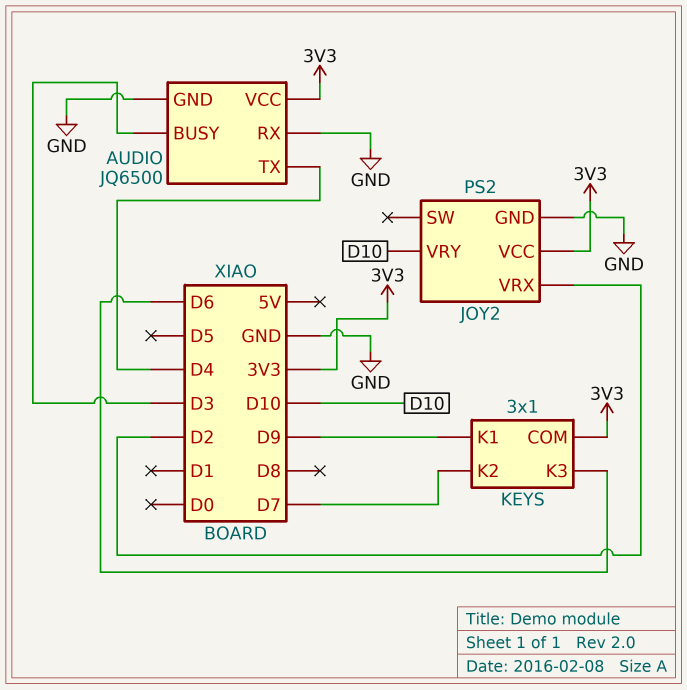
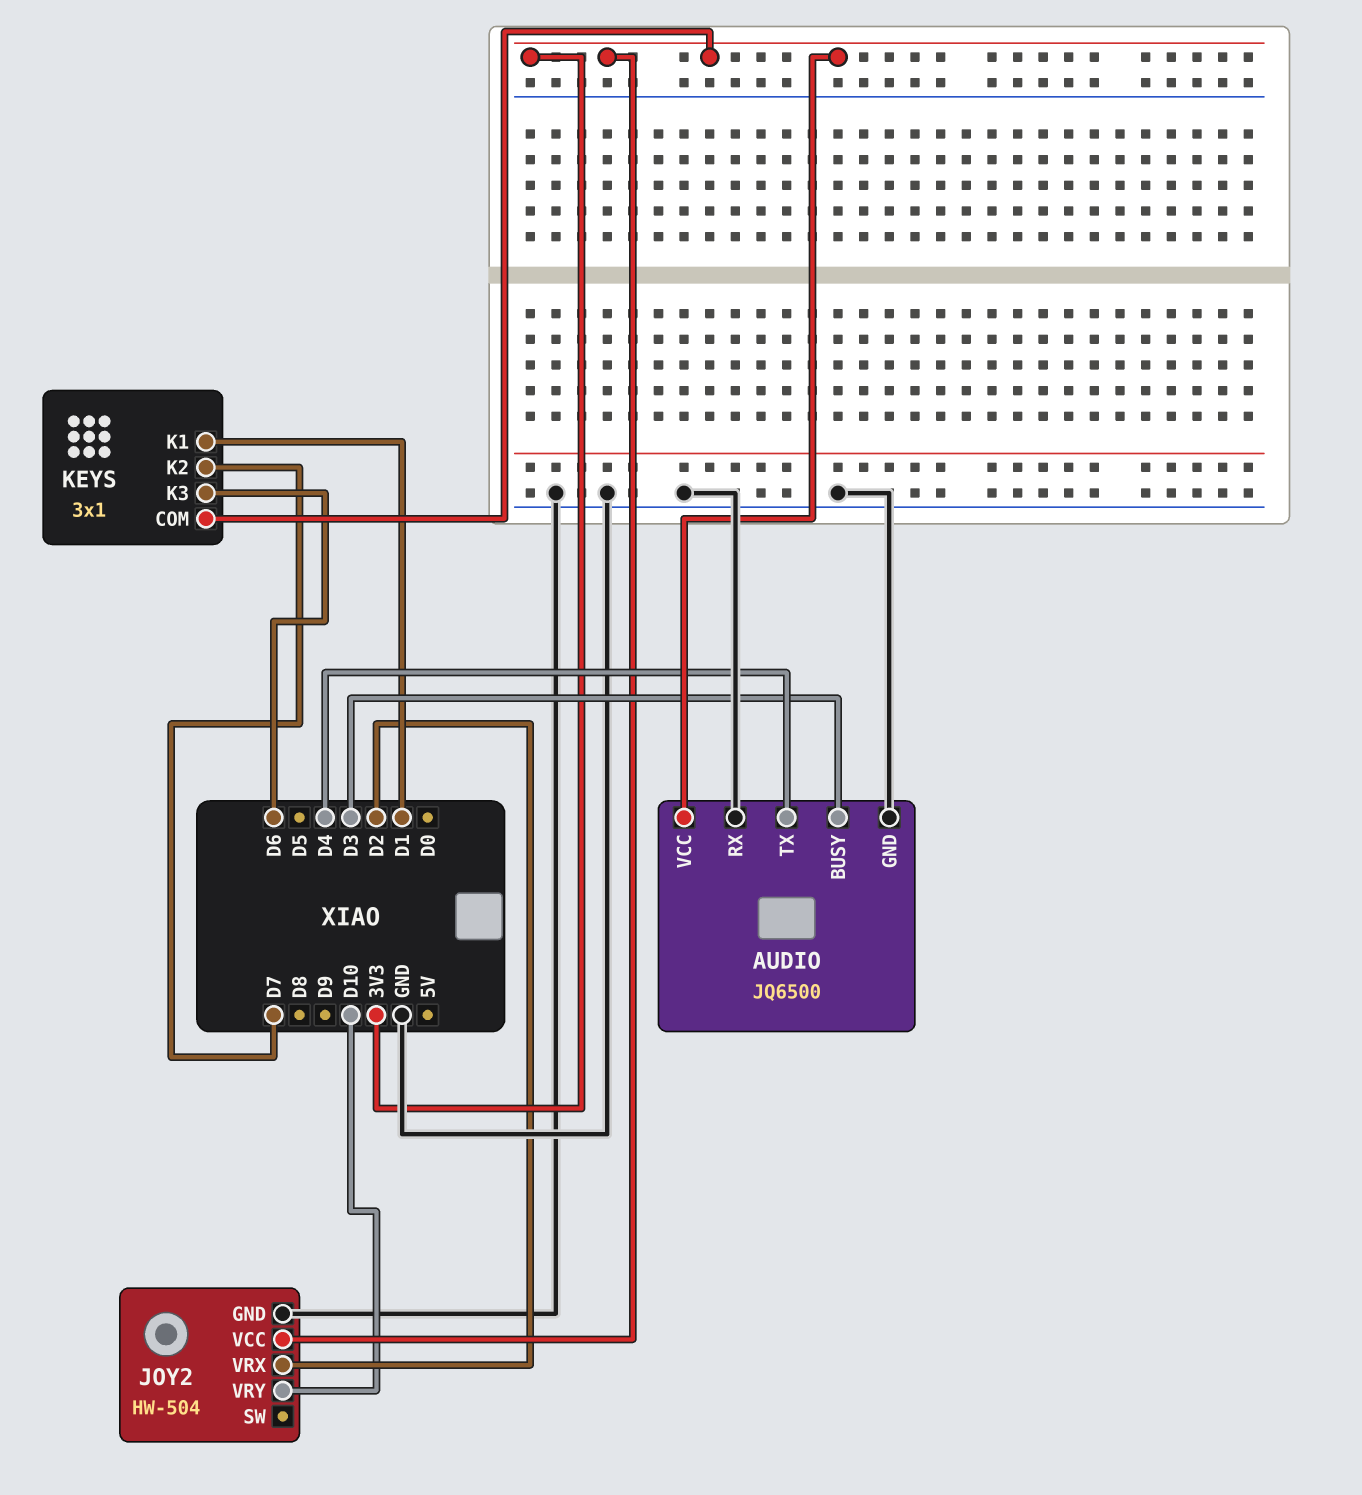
JOY2: PS2 -> HW-504
KEYS pin K1: D9 -> D1

